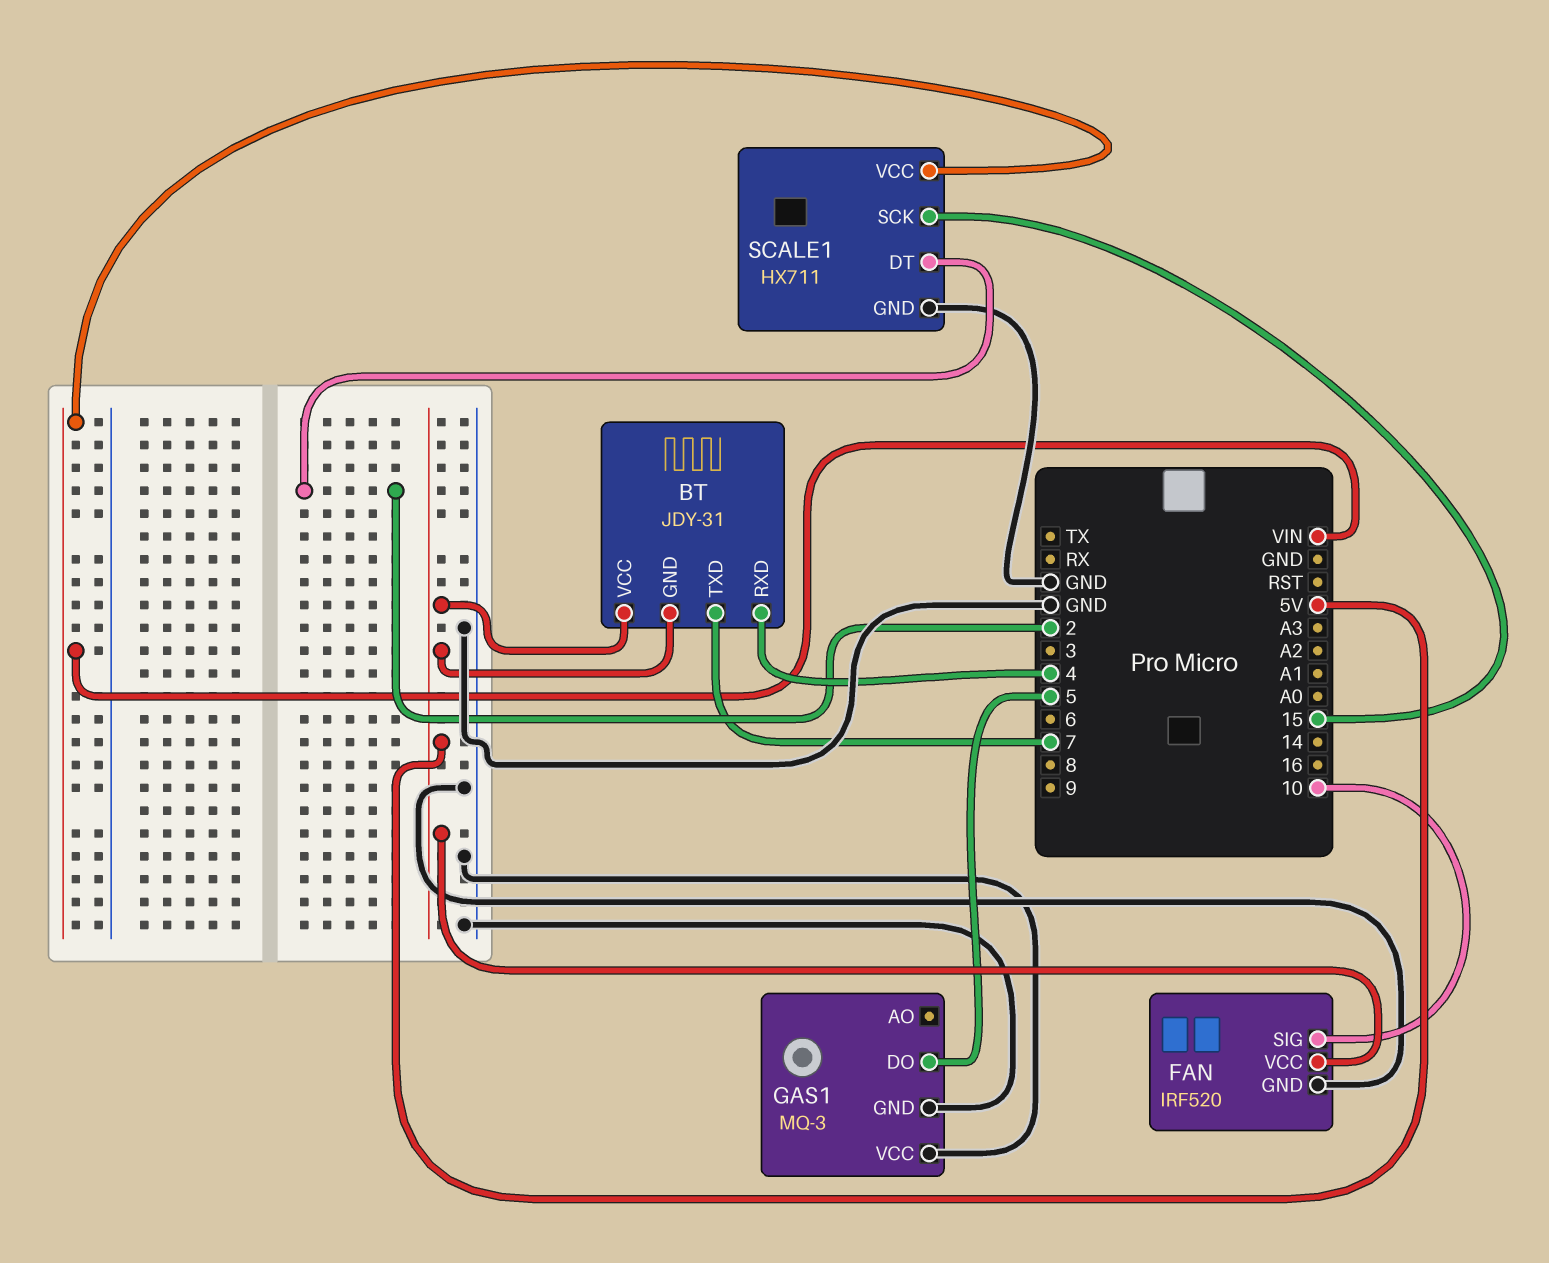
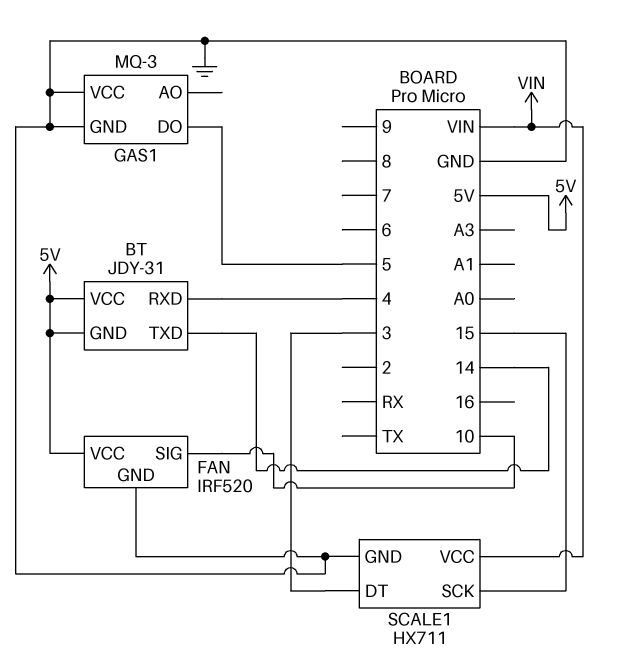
BT pin TXD: 7 -> 14
SCALE1 pin DT: 2 -> 3

